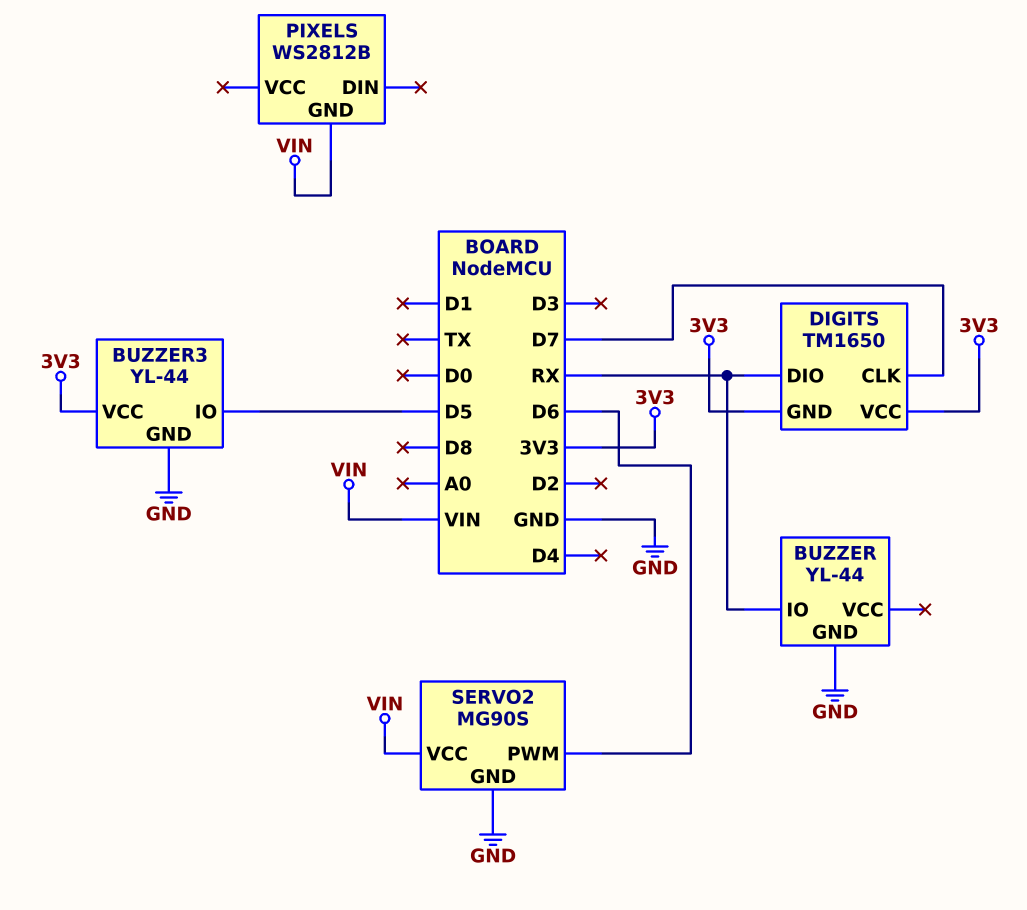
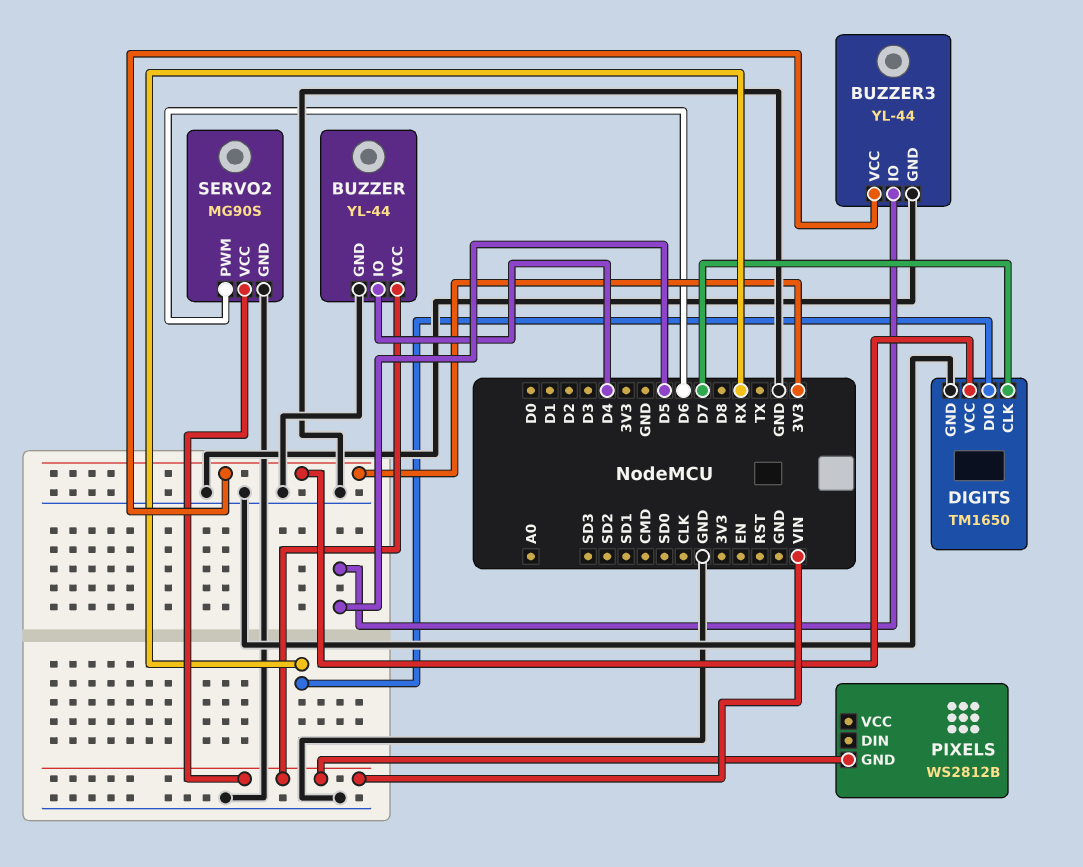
BUZZER pin IO: RX -> D4
BUZZER pin VCC: none -> VIN
DIGITS pin GND: 3V3 -> GND

